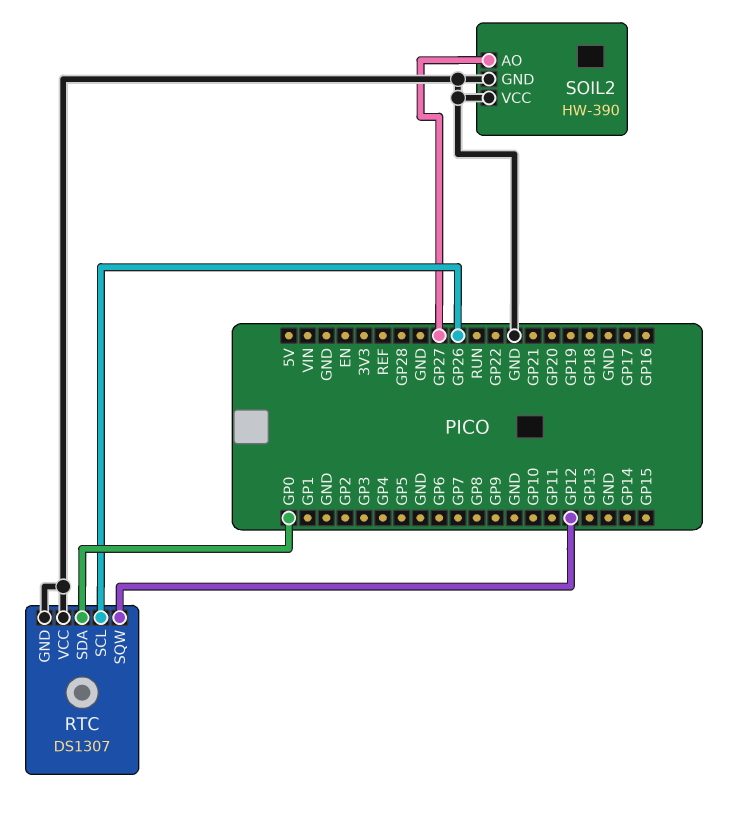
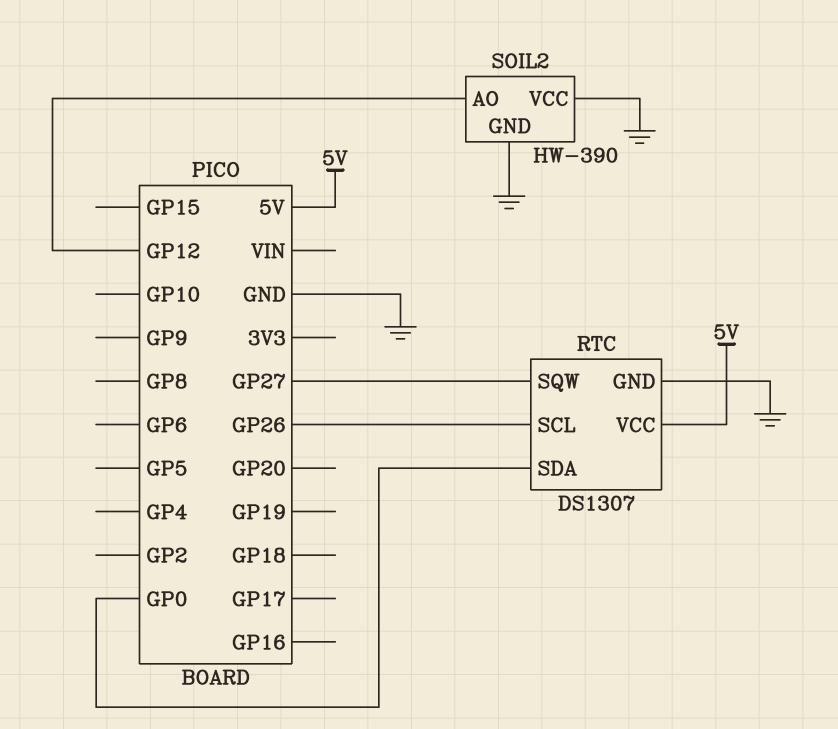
RTC pin SQW: GP12 -> GP27
RTC pin VCC: GND -> 5V
SOIL2 pin AO: GP27 -> GP12

